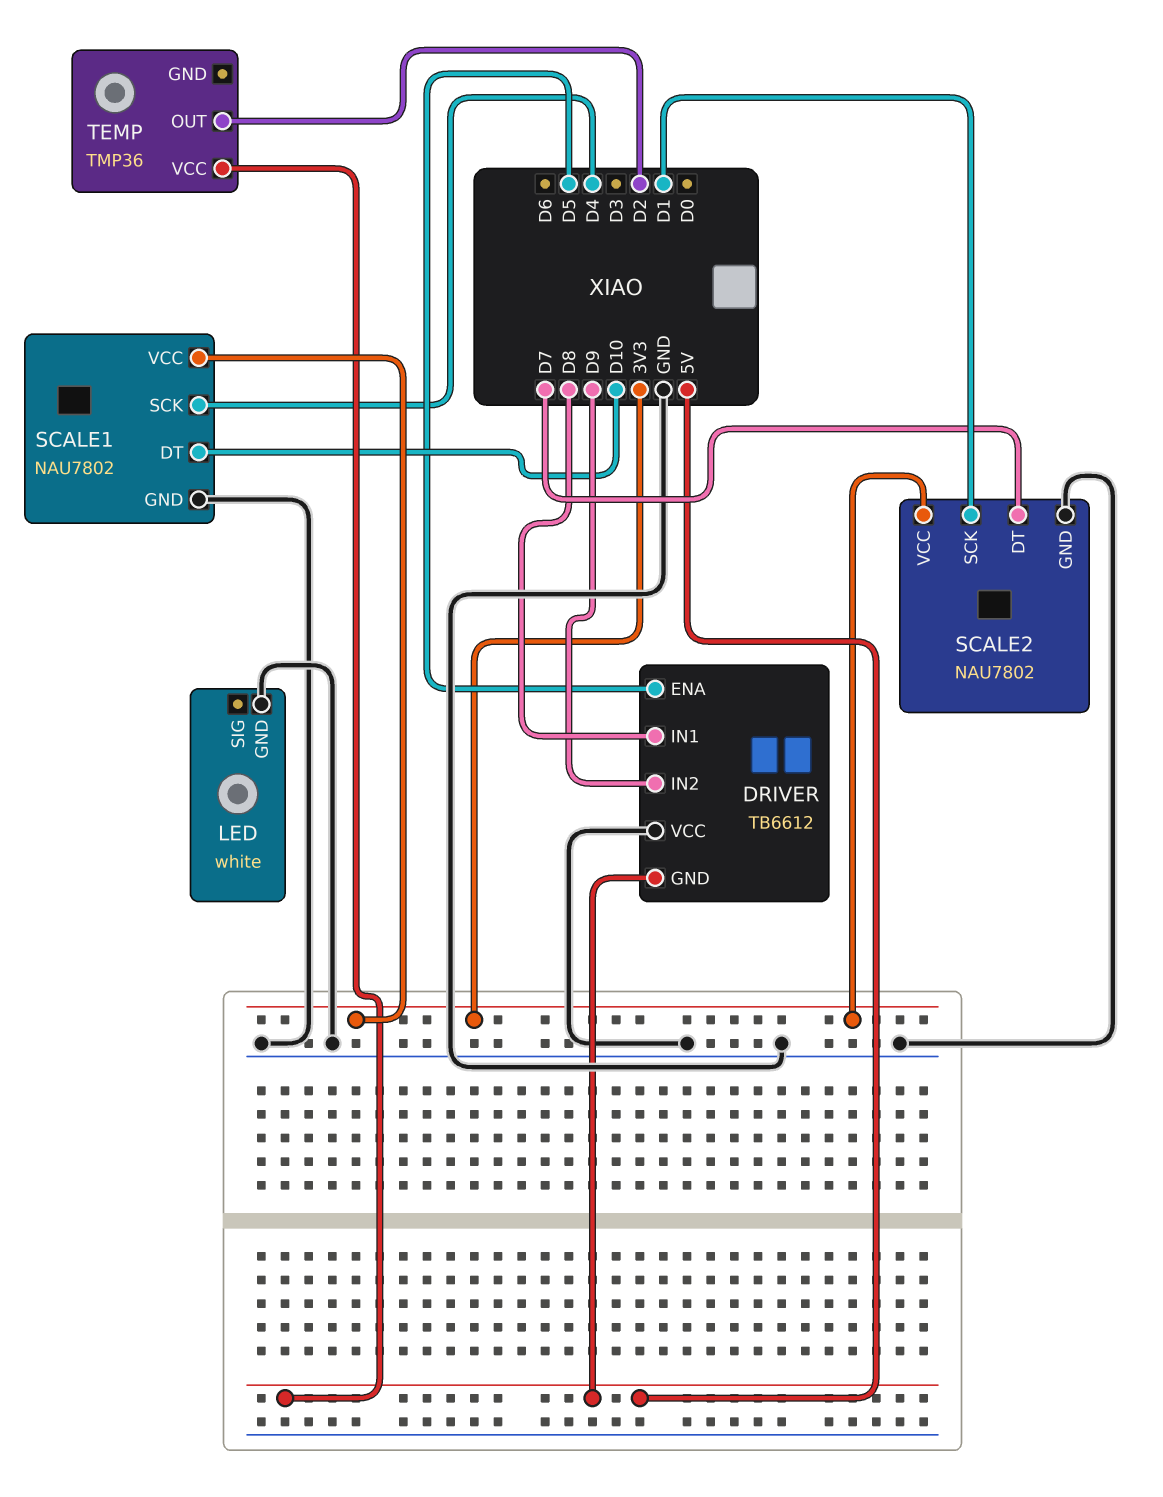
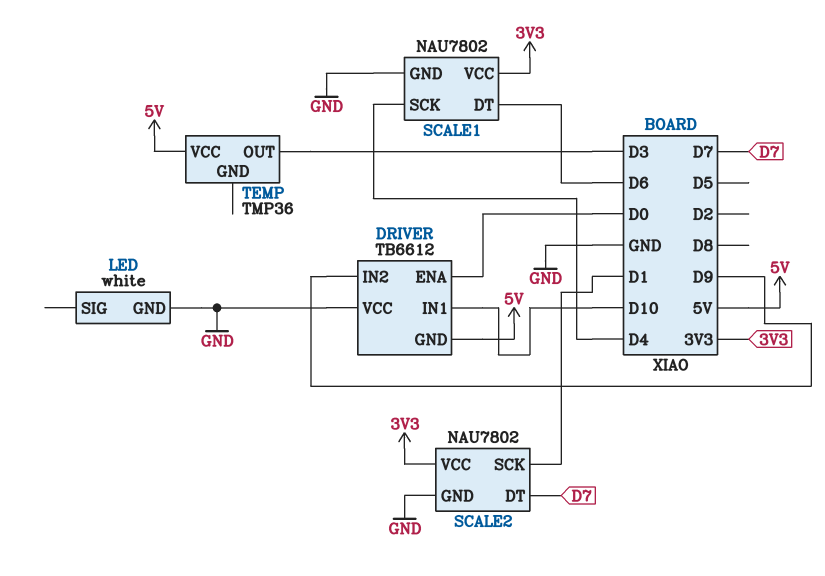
DRIVER pin ENA: D5 -> D0
DRIVER pin IN1: D8 -> D10
SCALE1 pin DT: D10 -> D6
TEMP pin OUT: D2 -> D3

